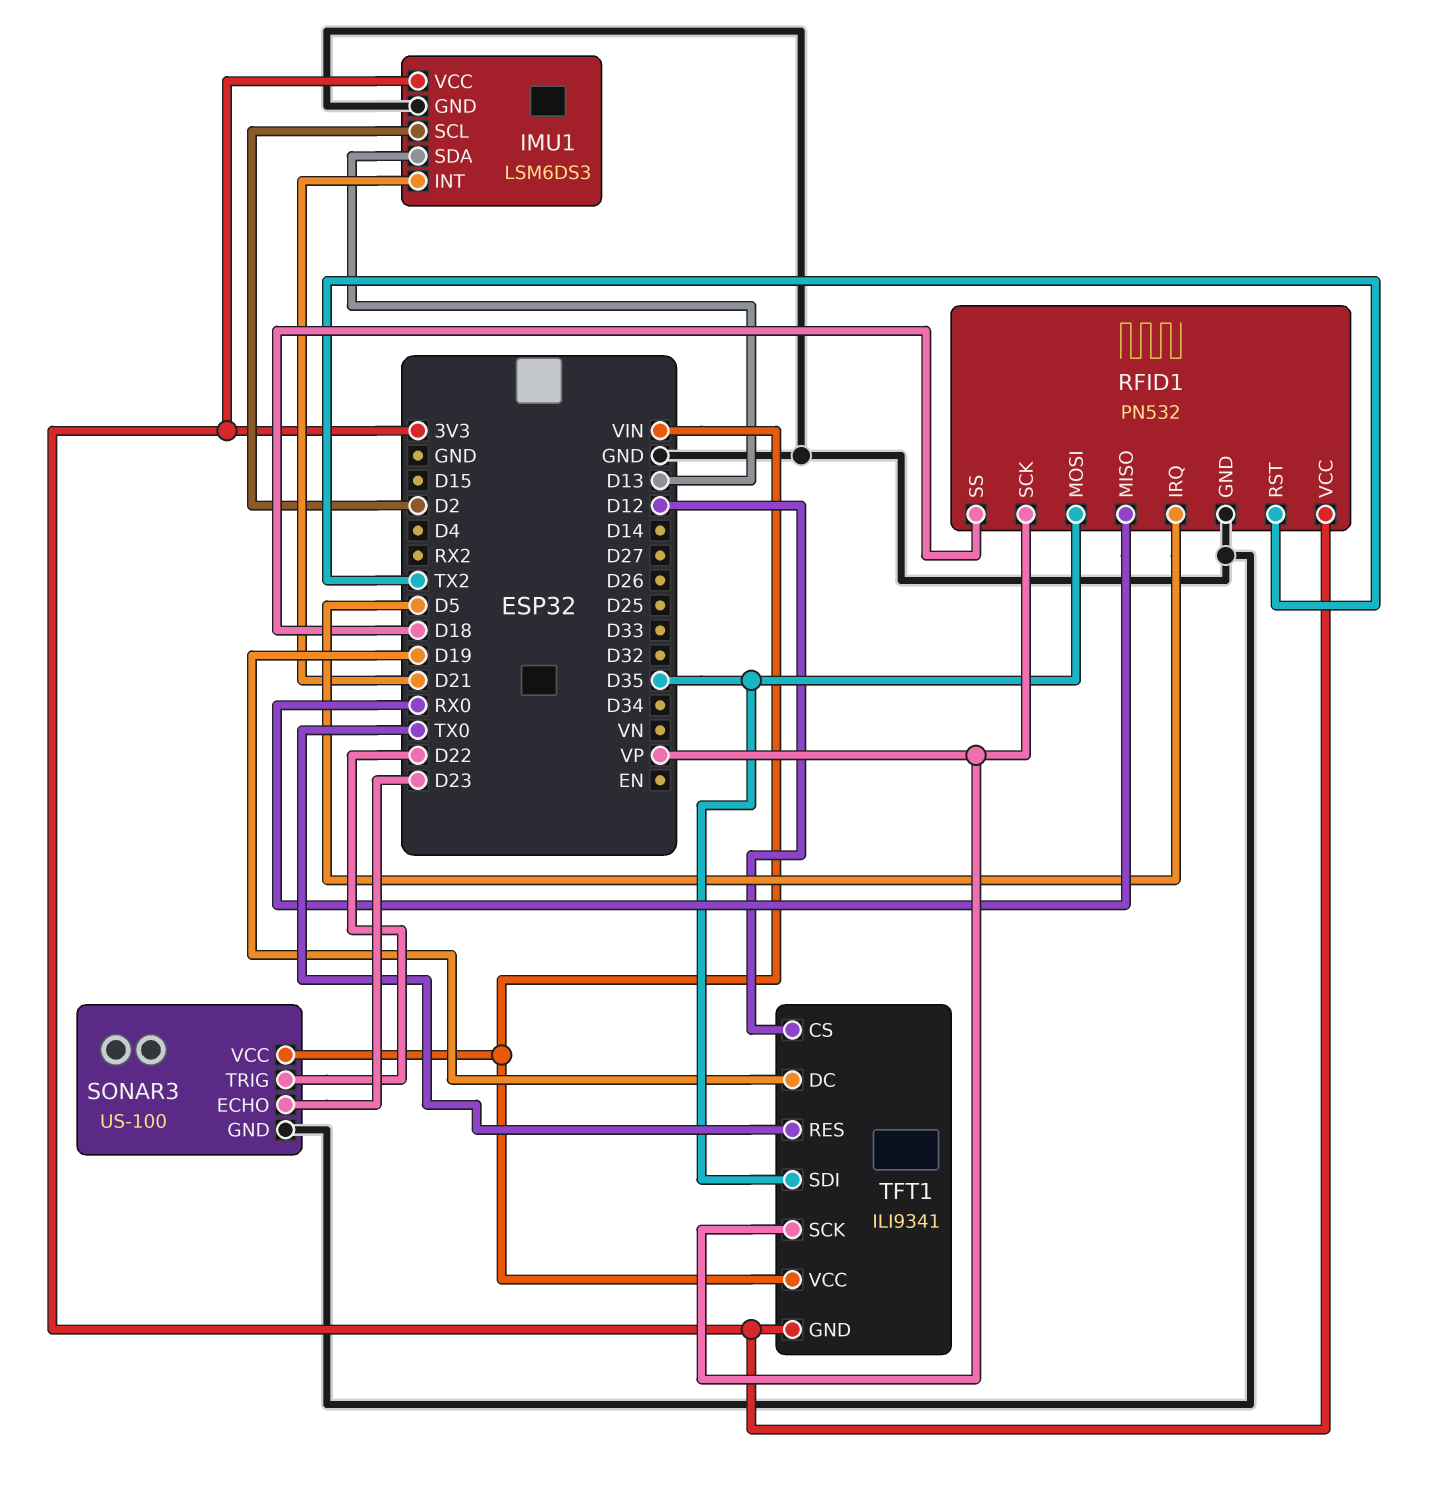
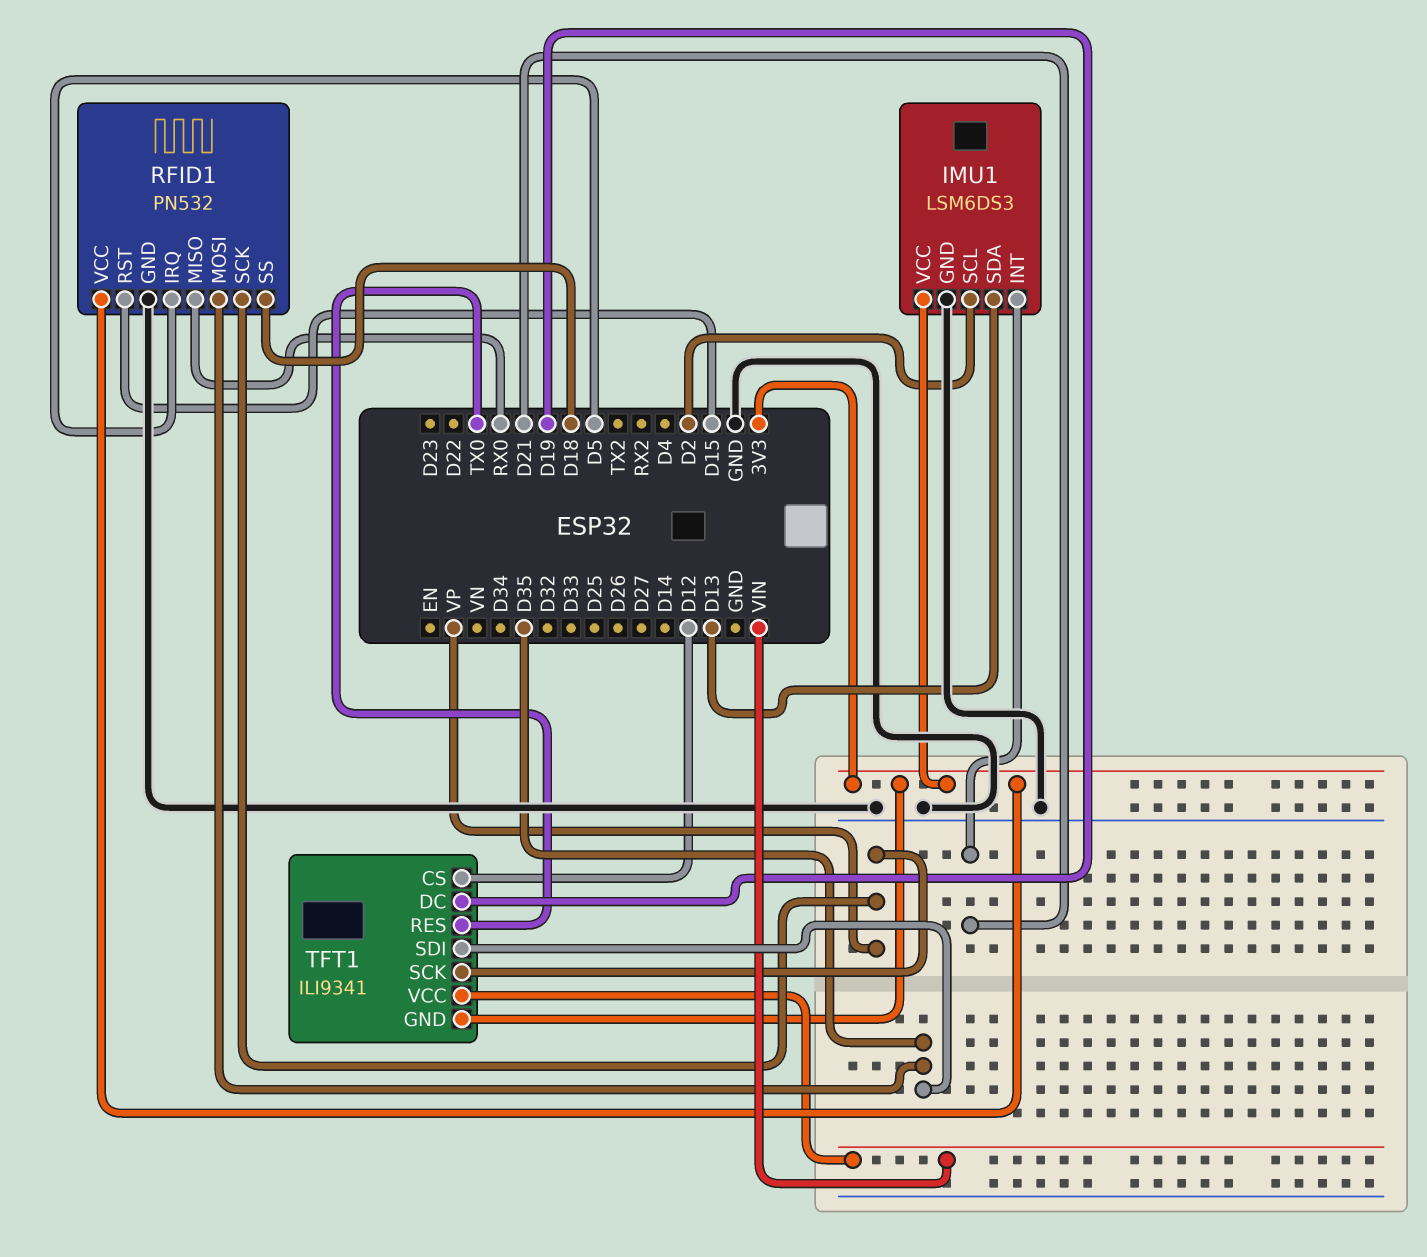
RFID1 pin RST: TX2 -> D15
SONAR3: US-100 -> none
SONAR3 pin ECHO: D23 -> none
SONAR3 pin GND: GND -> none
SONAR3 pin TRIG: D22 -> none
SONAR3 pin VCC: VIN -> none

